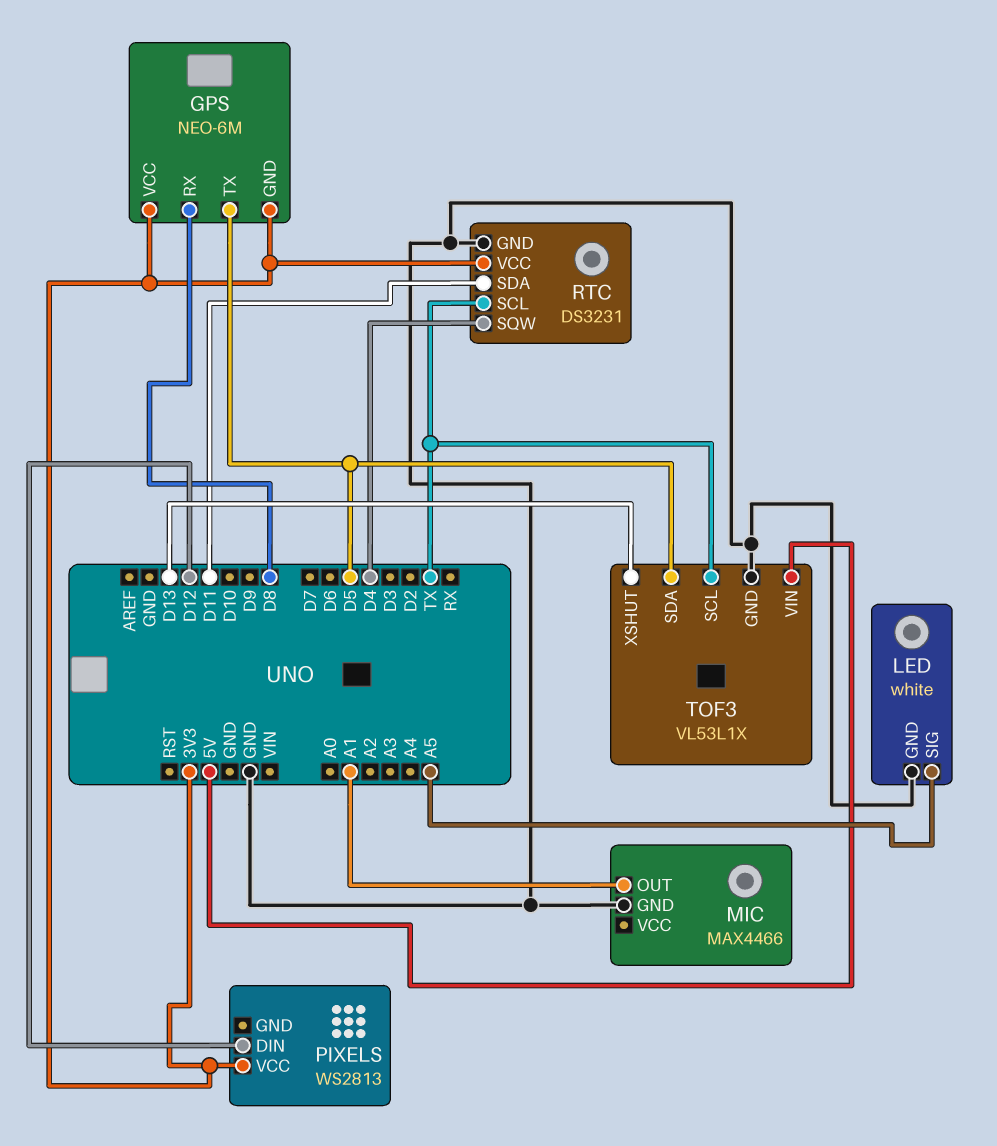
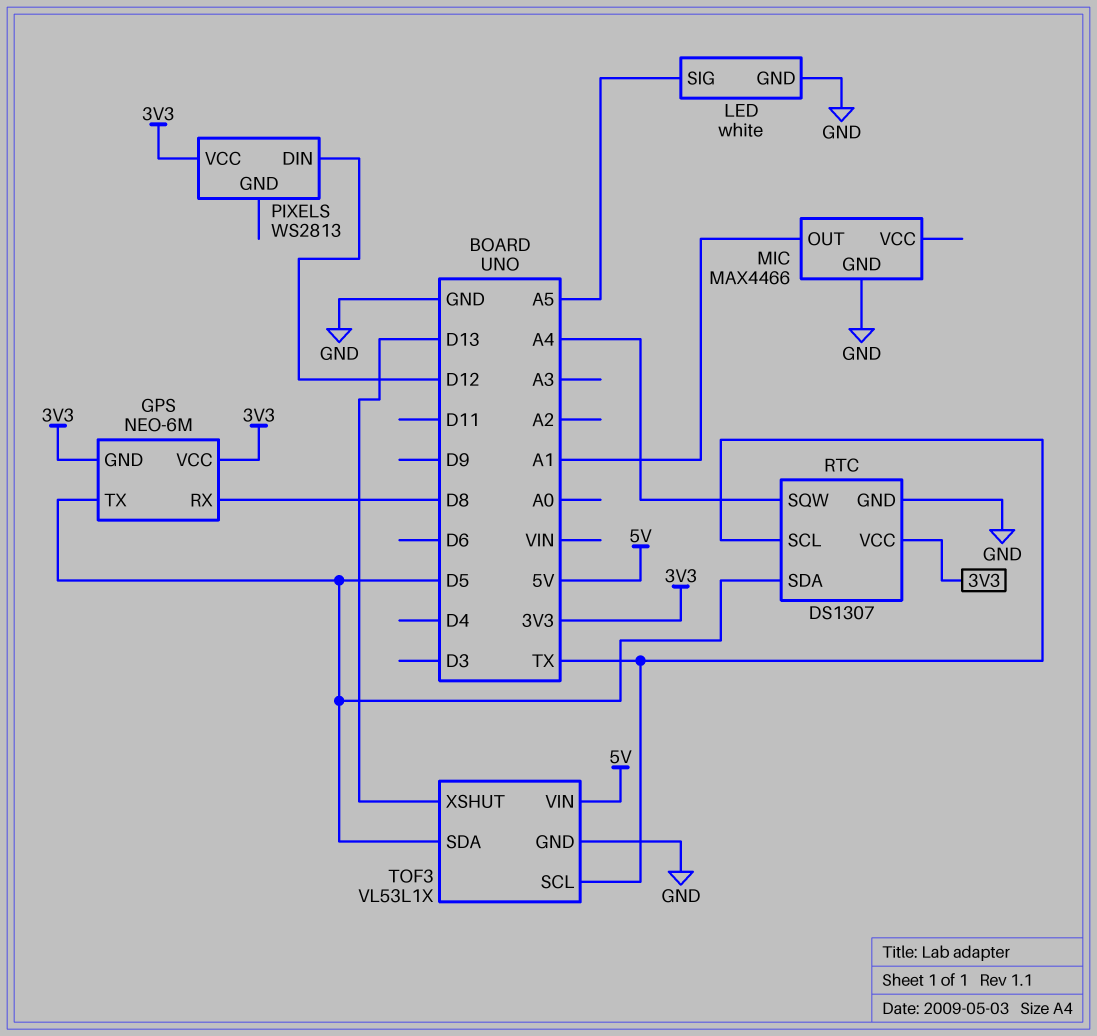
RTC: DS3231 -> DS1307
RTC pin SDA: D11 -> D5
RTC pin SQW: D4 -> A4

